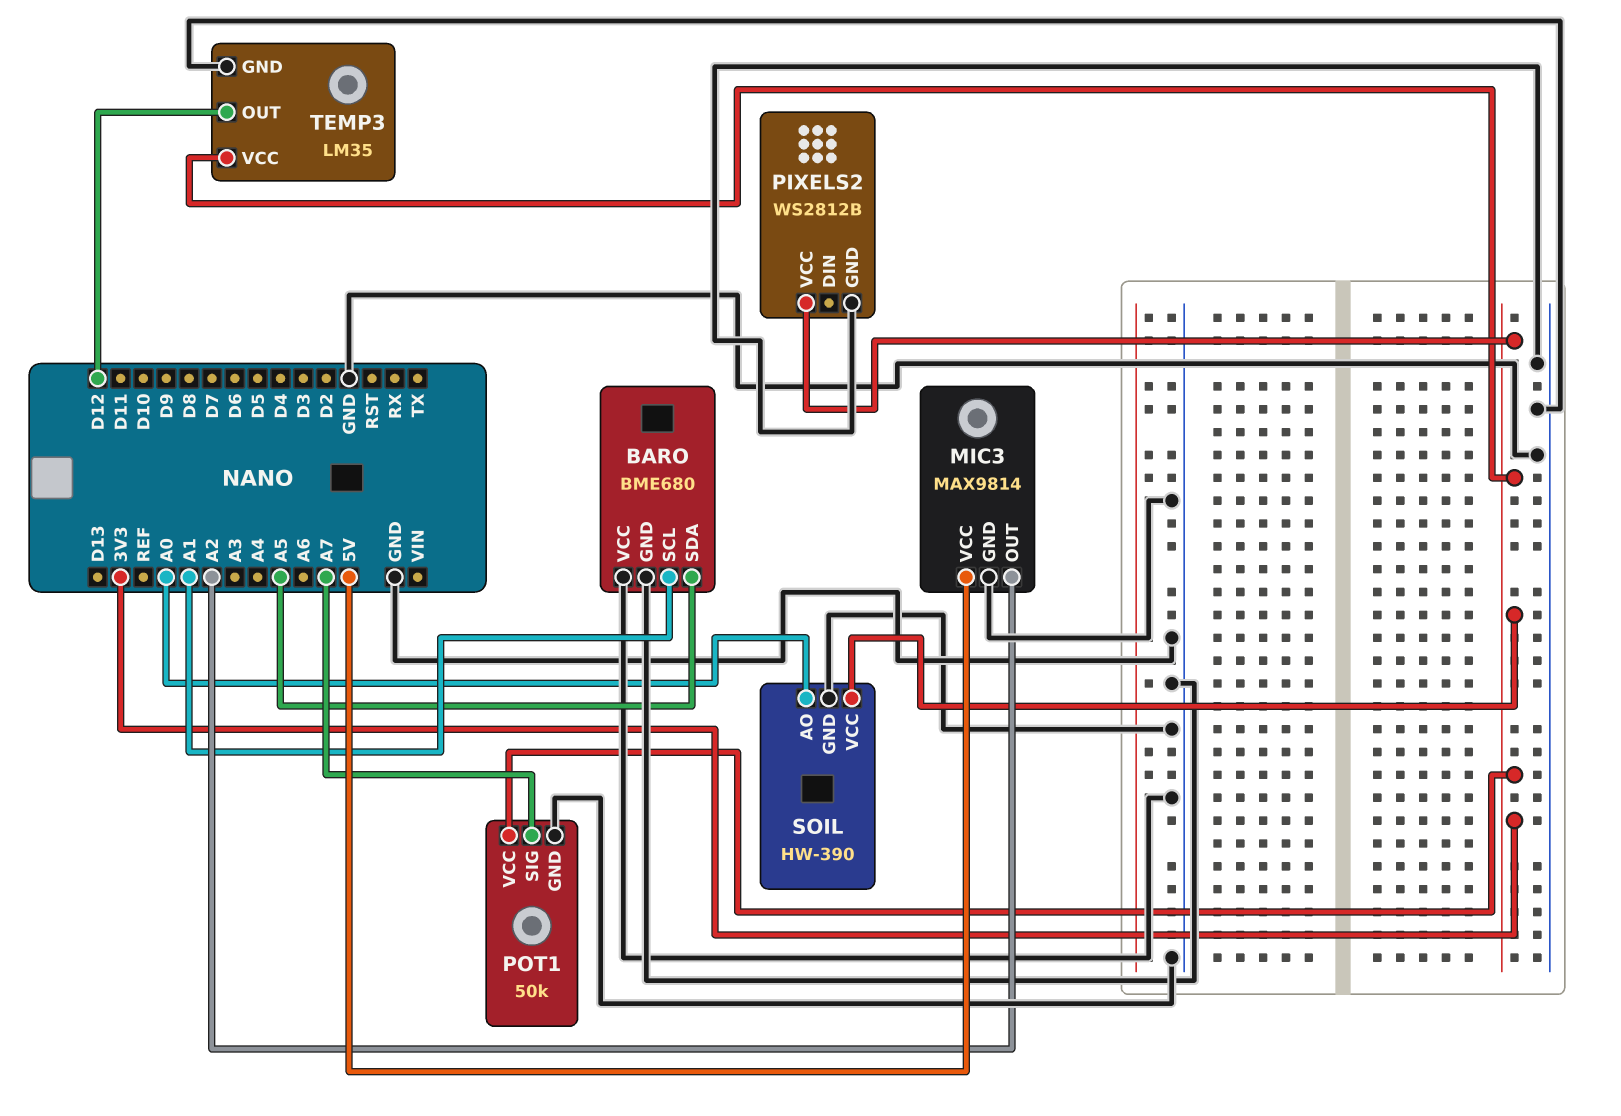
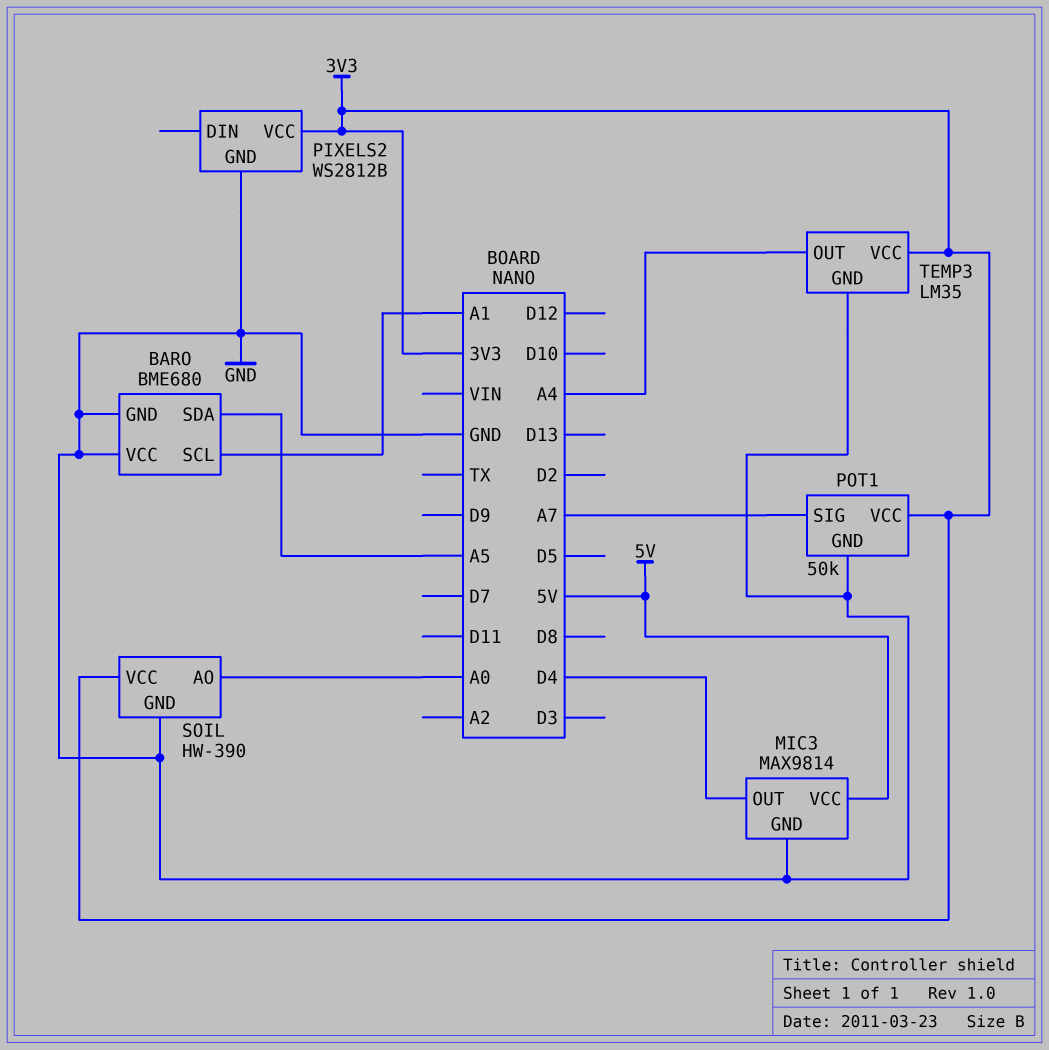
MIC3 pin OUT: A2 -> D4
TEMP3 pin OUT: D12 -> A4

